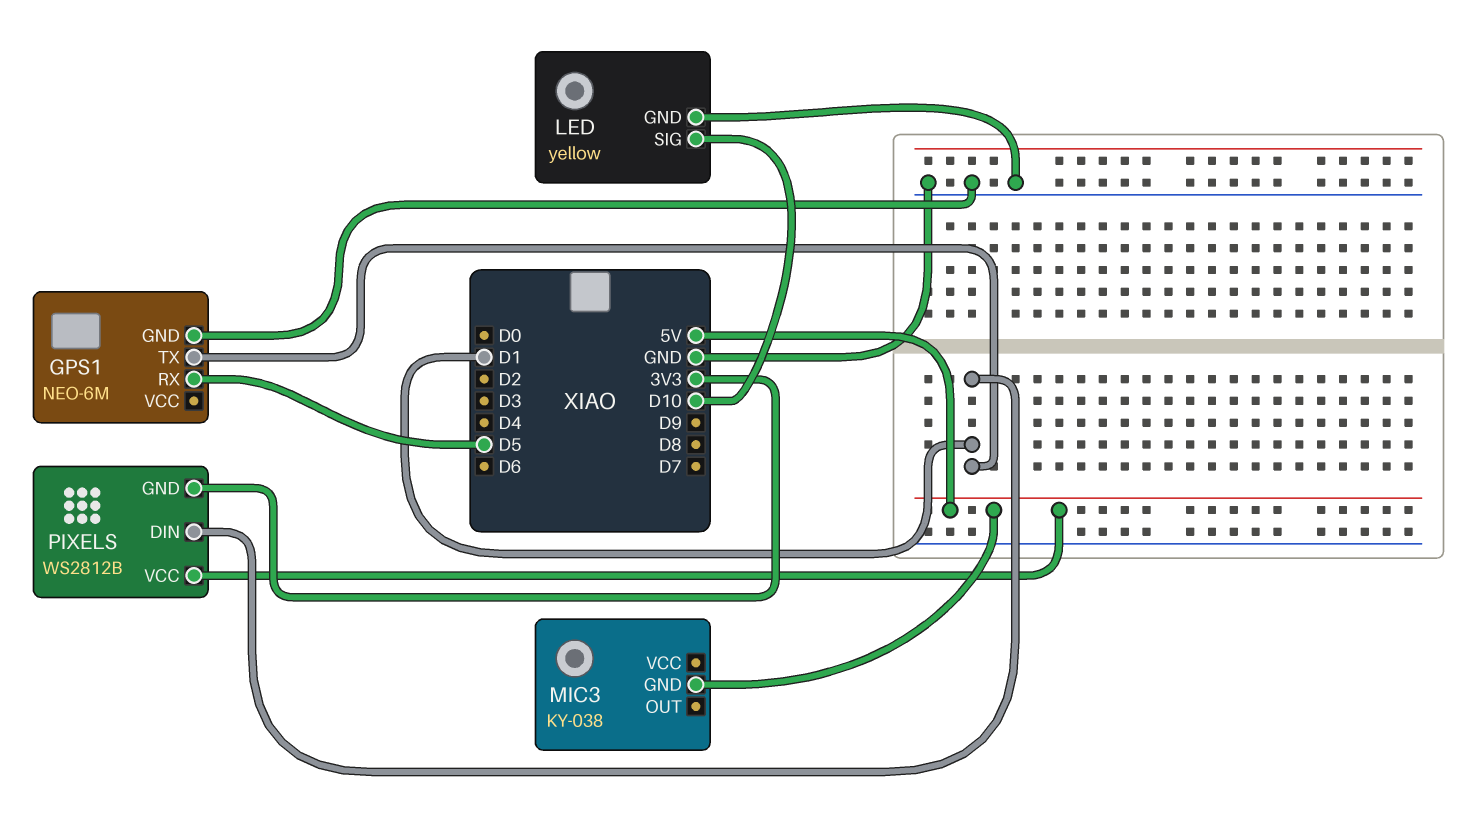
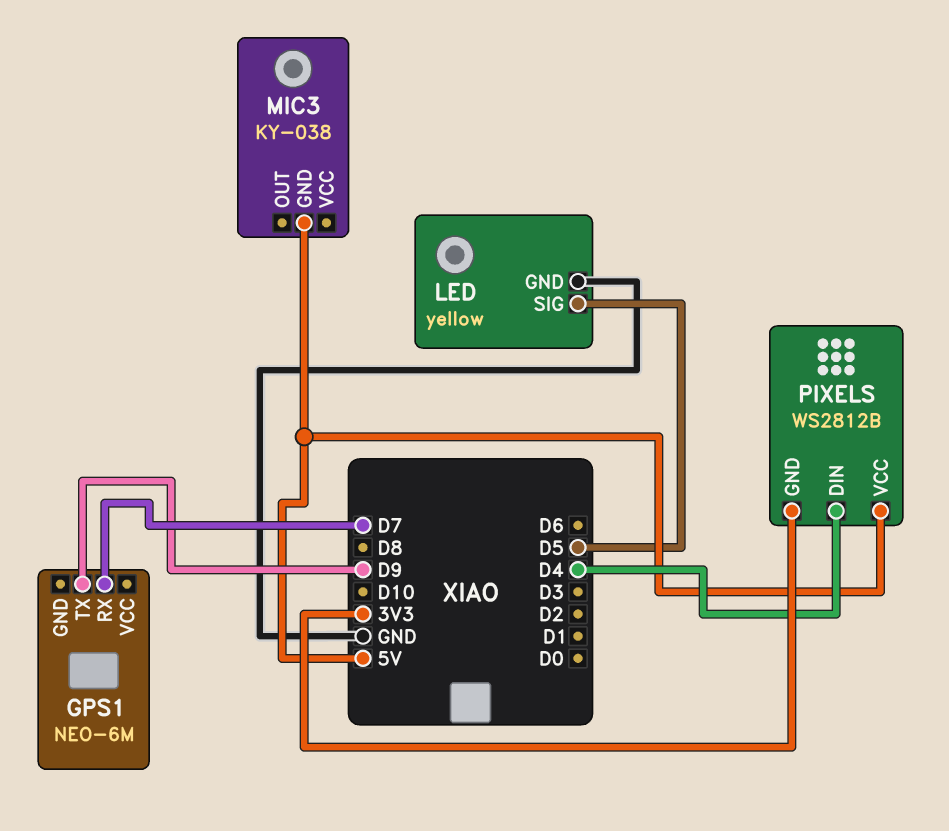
GPS1 pin GND: GND -> none
GPS1 pin RX: D5 -> D7
GPS1 pin TX: D1 -> D9
LED pin SIG: D10 -> D5
PIXELS pin DIN: D1 -> D4

